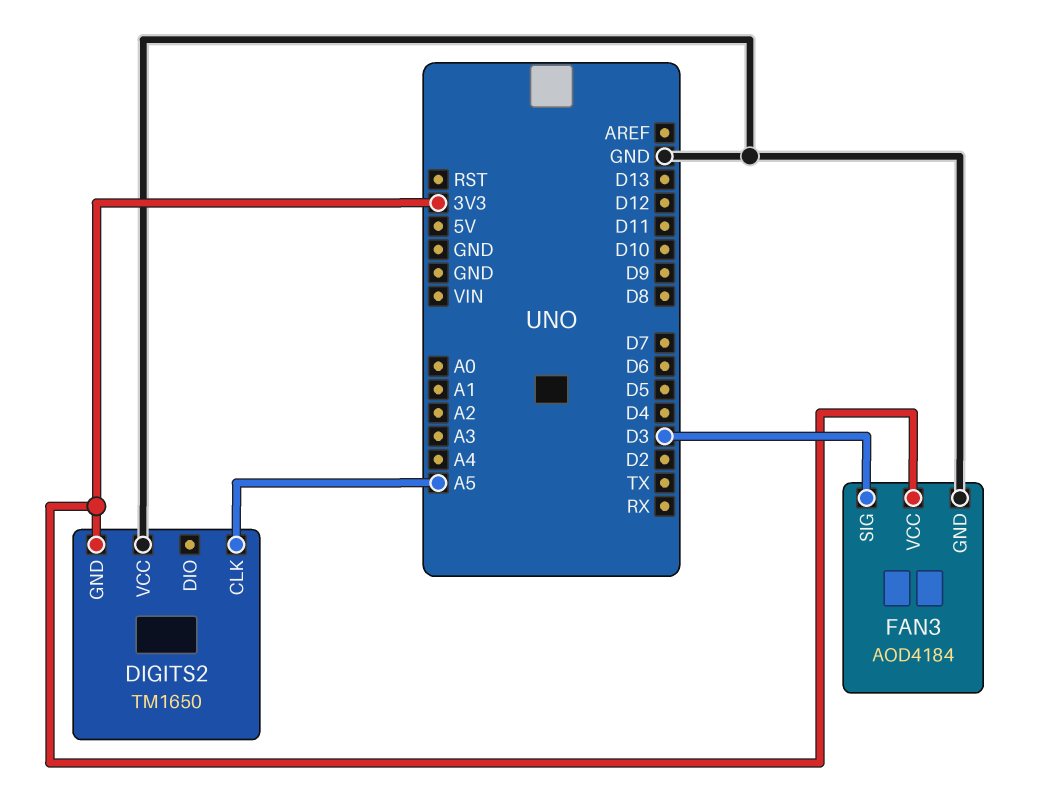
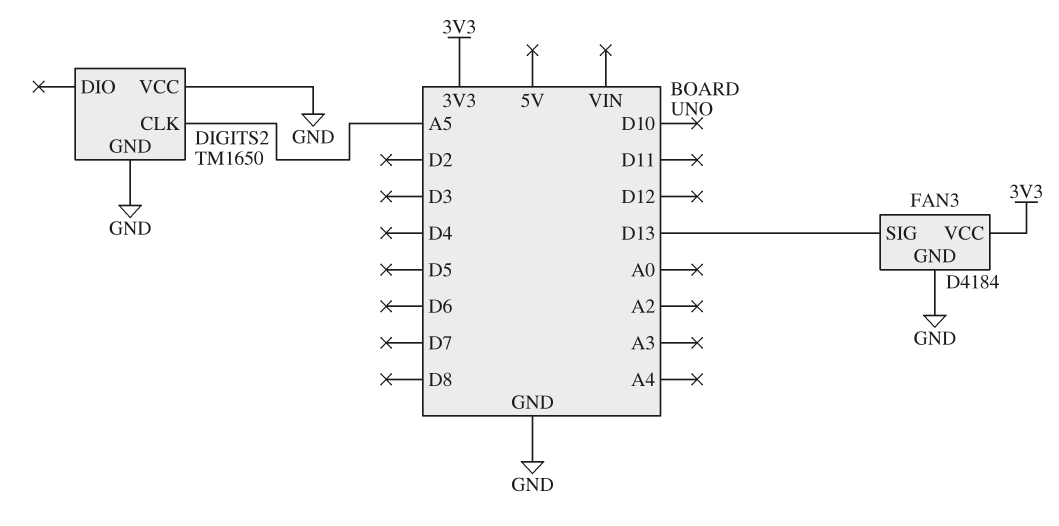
DIGITS2 pin GND: 3V3 -> GND
FAN3: AOD4184 -> D4184
FAN3 pin SIG: D3 -> D13

